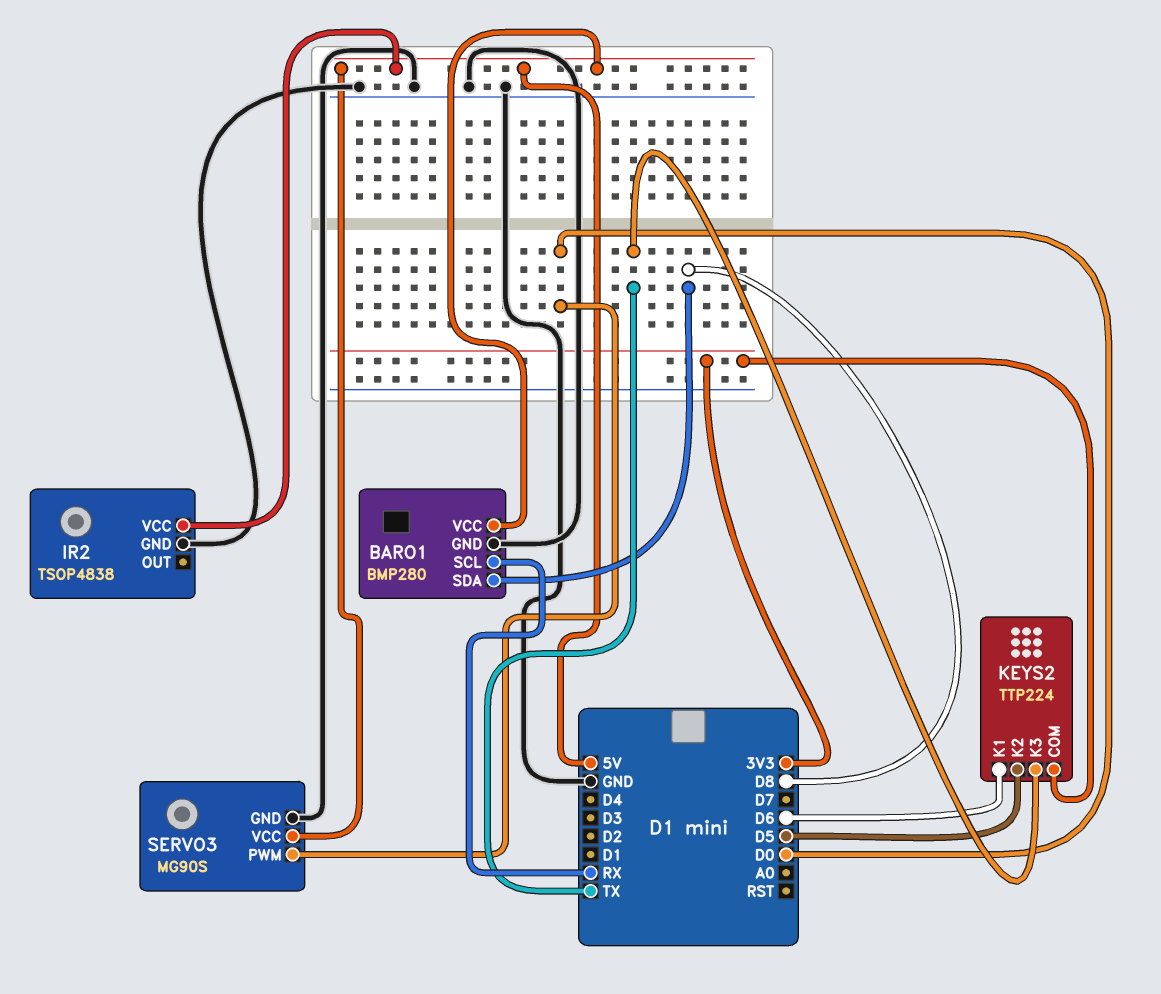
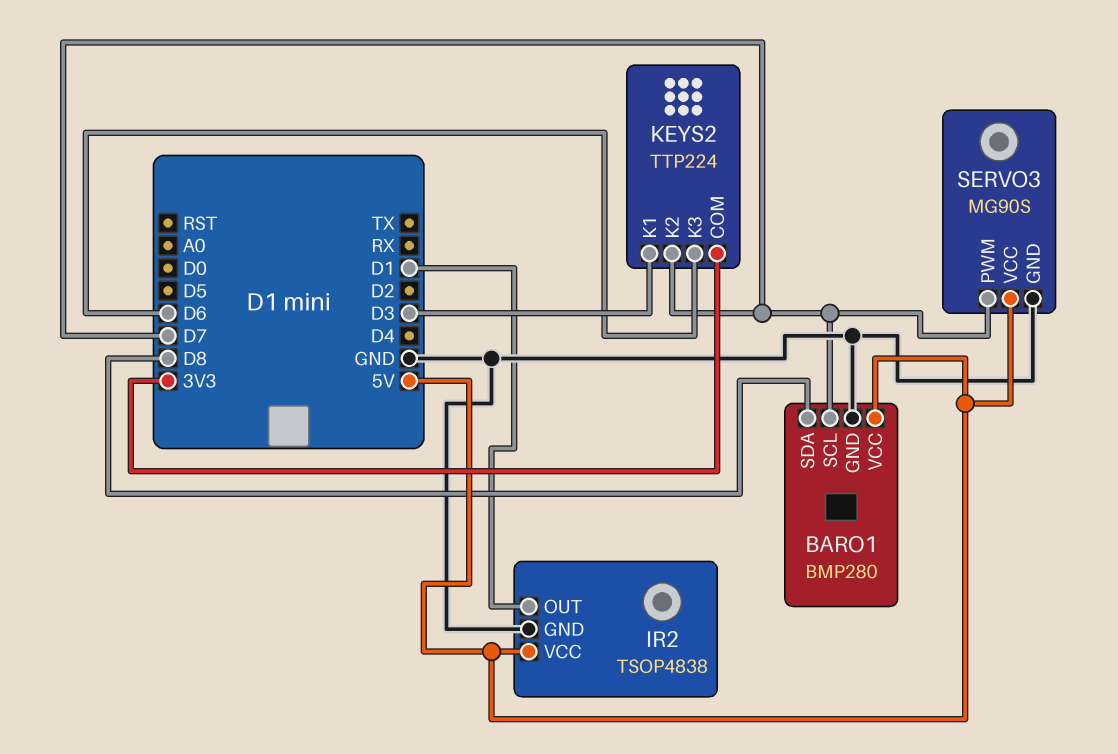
BARO1 pin SCL: RX -> D7
IR2 pin OUT: none -> D1
KEYS2 pin K1: D6 -> D3
KEYS2 pin K2: D5 -> D7
KEYS2 pin K3: TX -> D6
SERVO3 pin PWM: D0 -> D7

